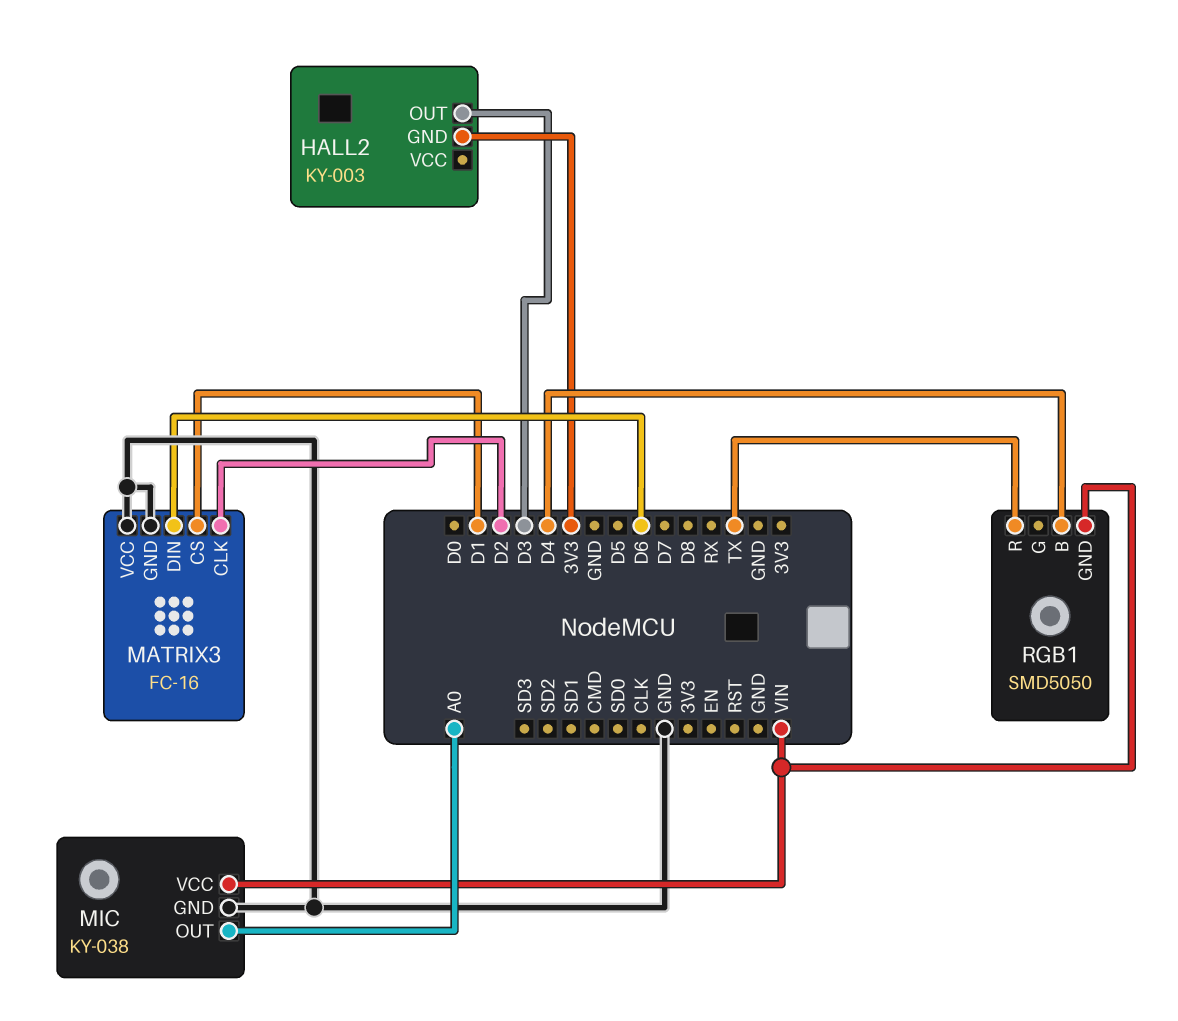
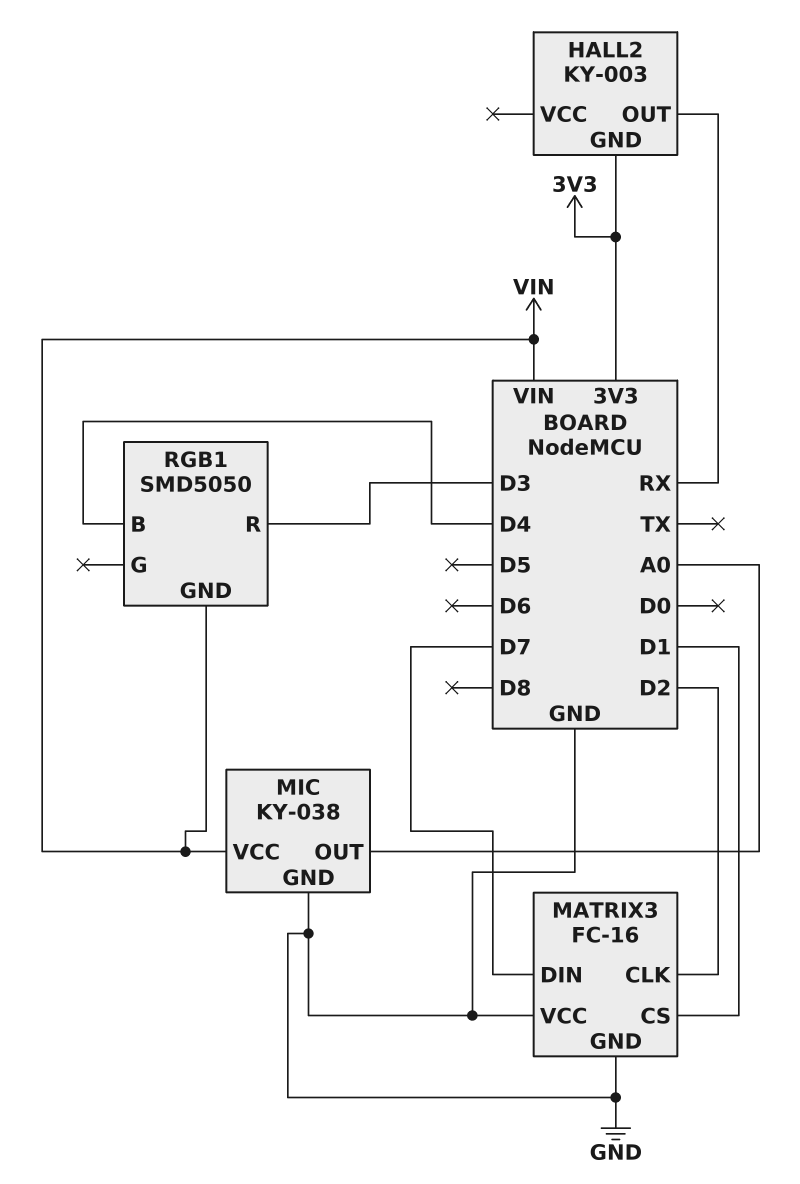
HALL2 pin OUT: D3 -> RX
MATRIX3 pin DIN: D6 -> D7
RGB1 pin R: TX -> D3

